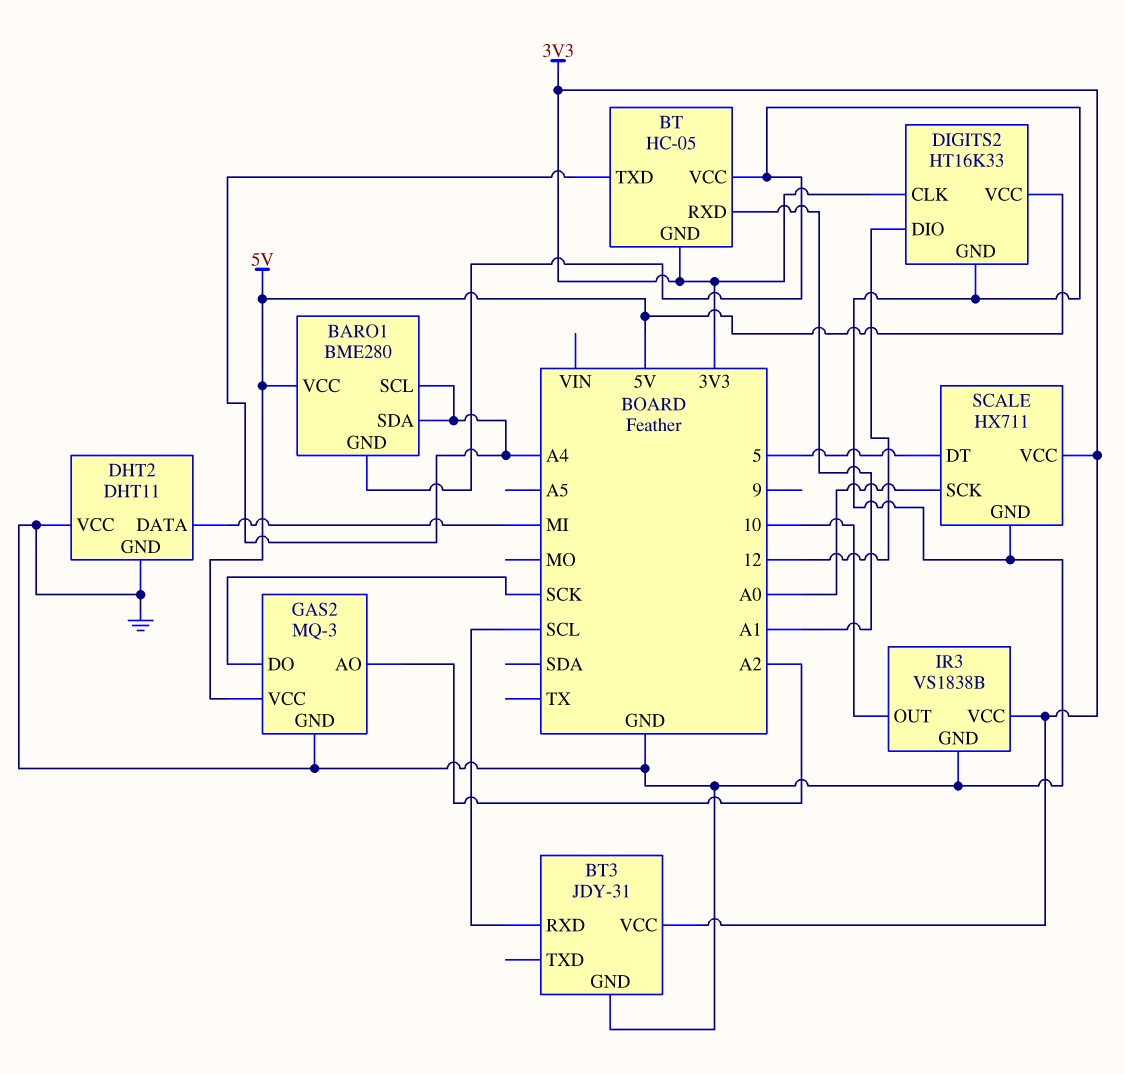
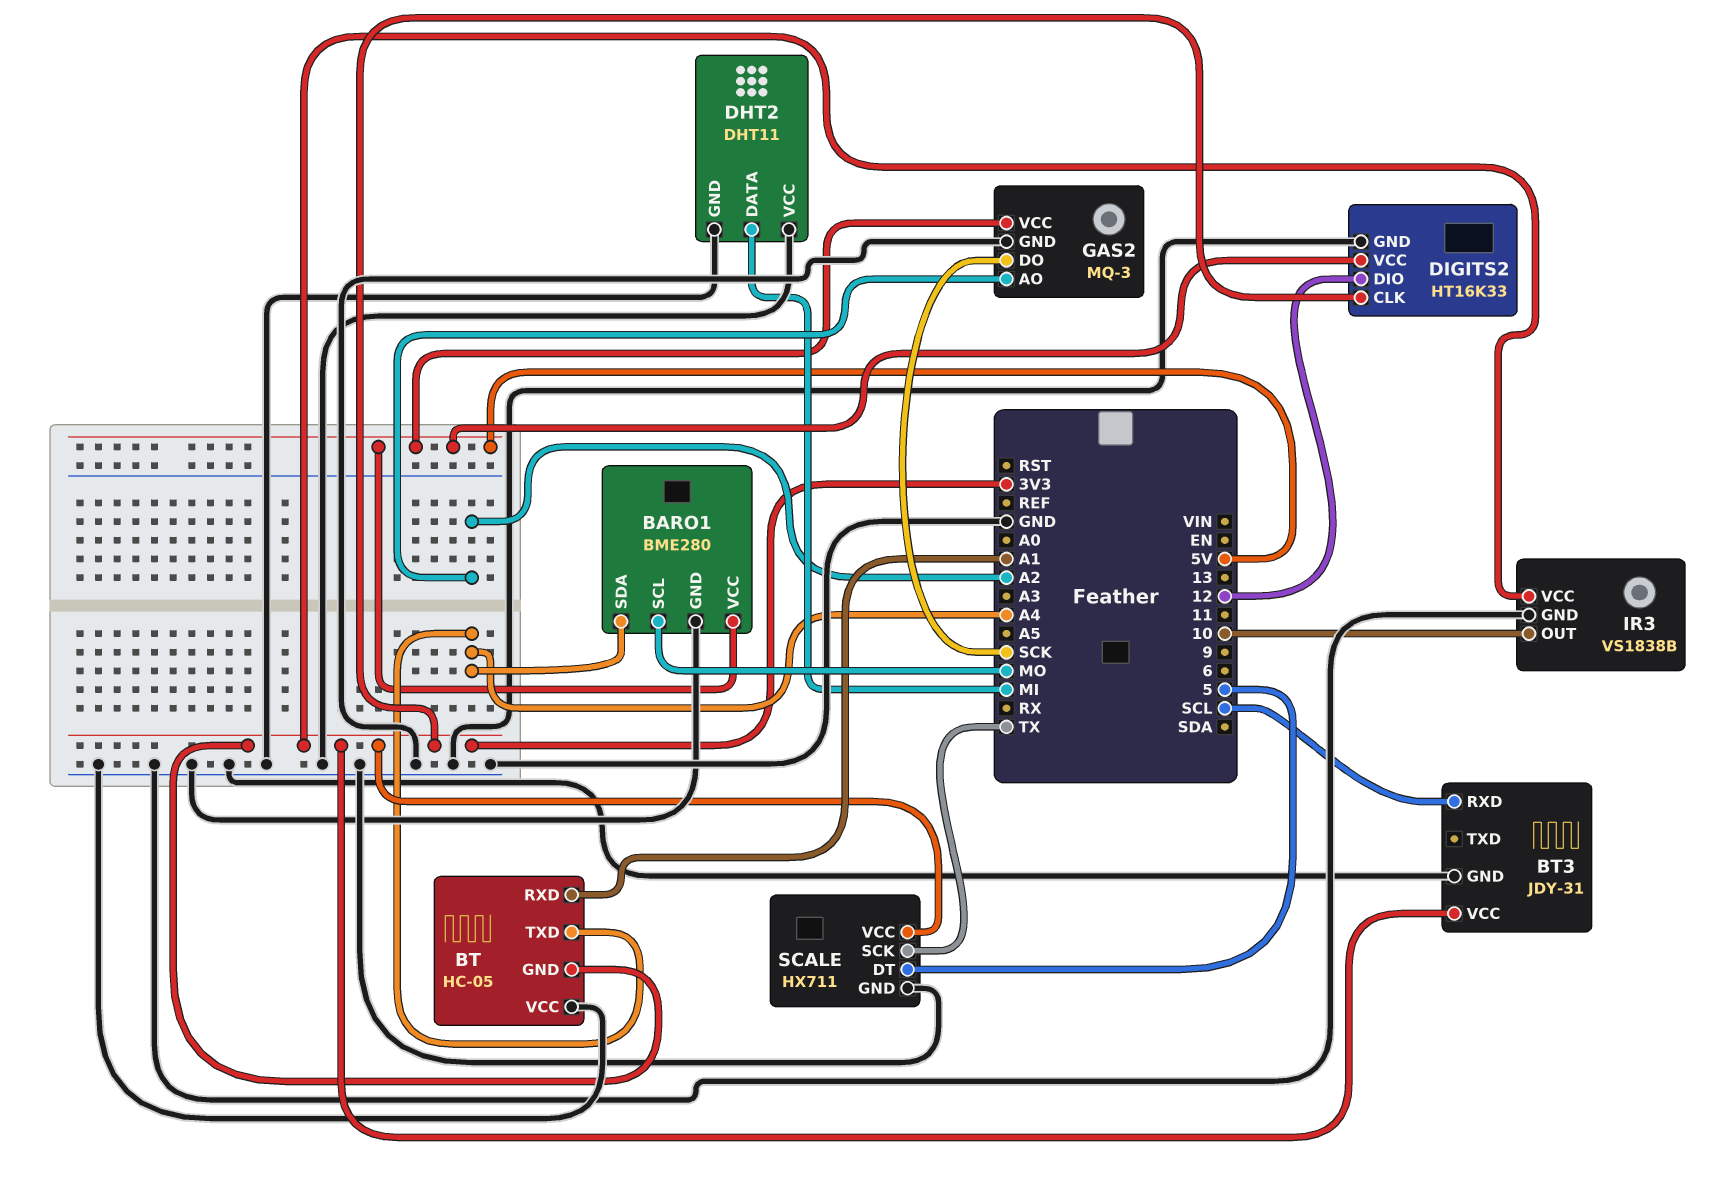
BARO1 pin SCL: A4 -> MO
SCALE pin SCK: A0 -> TX

